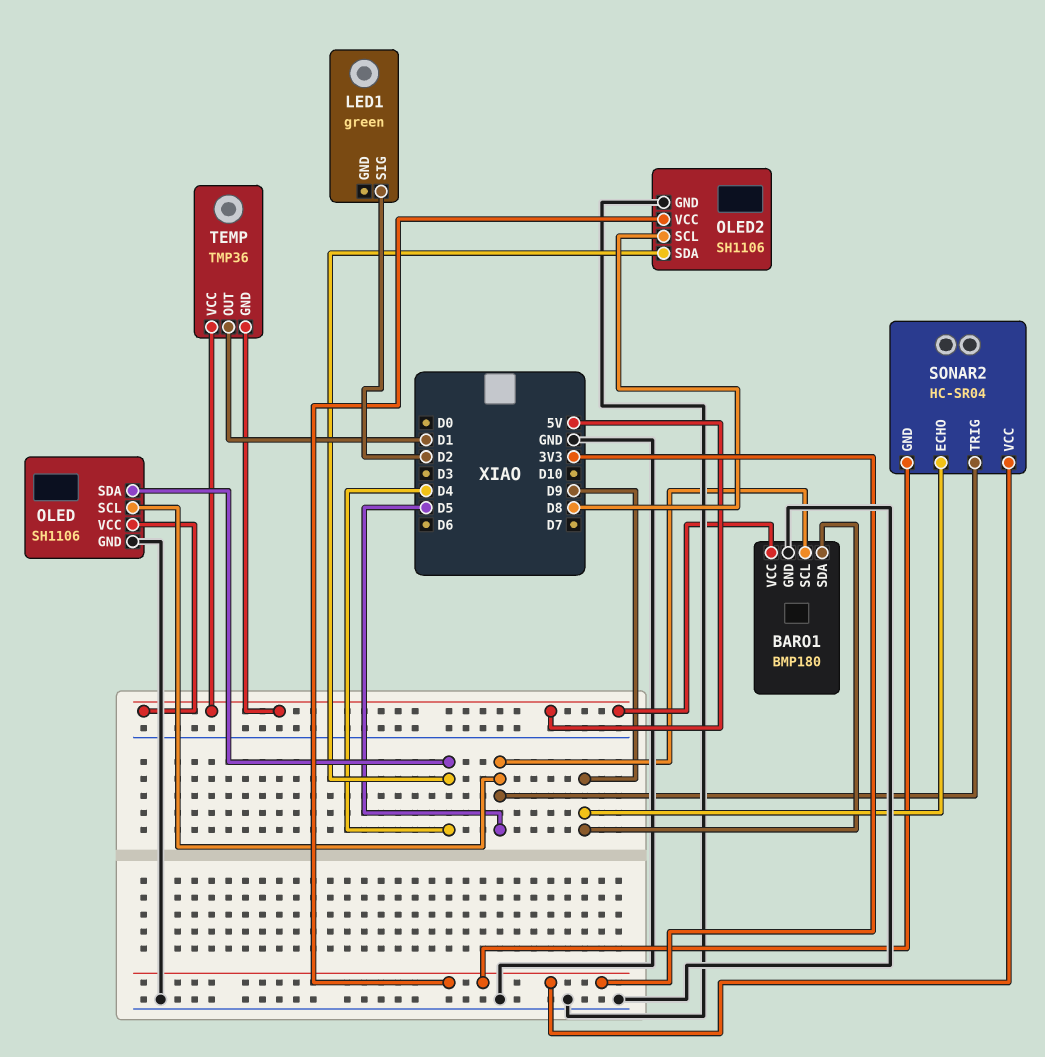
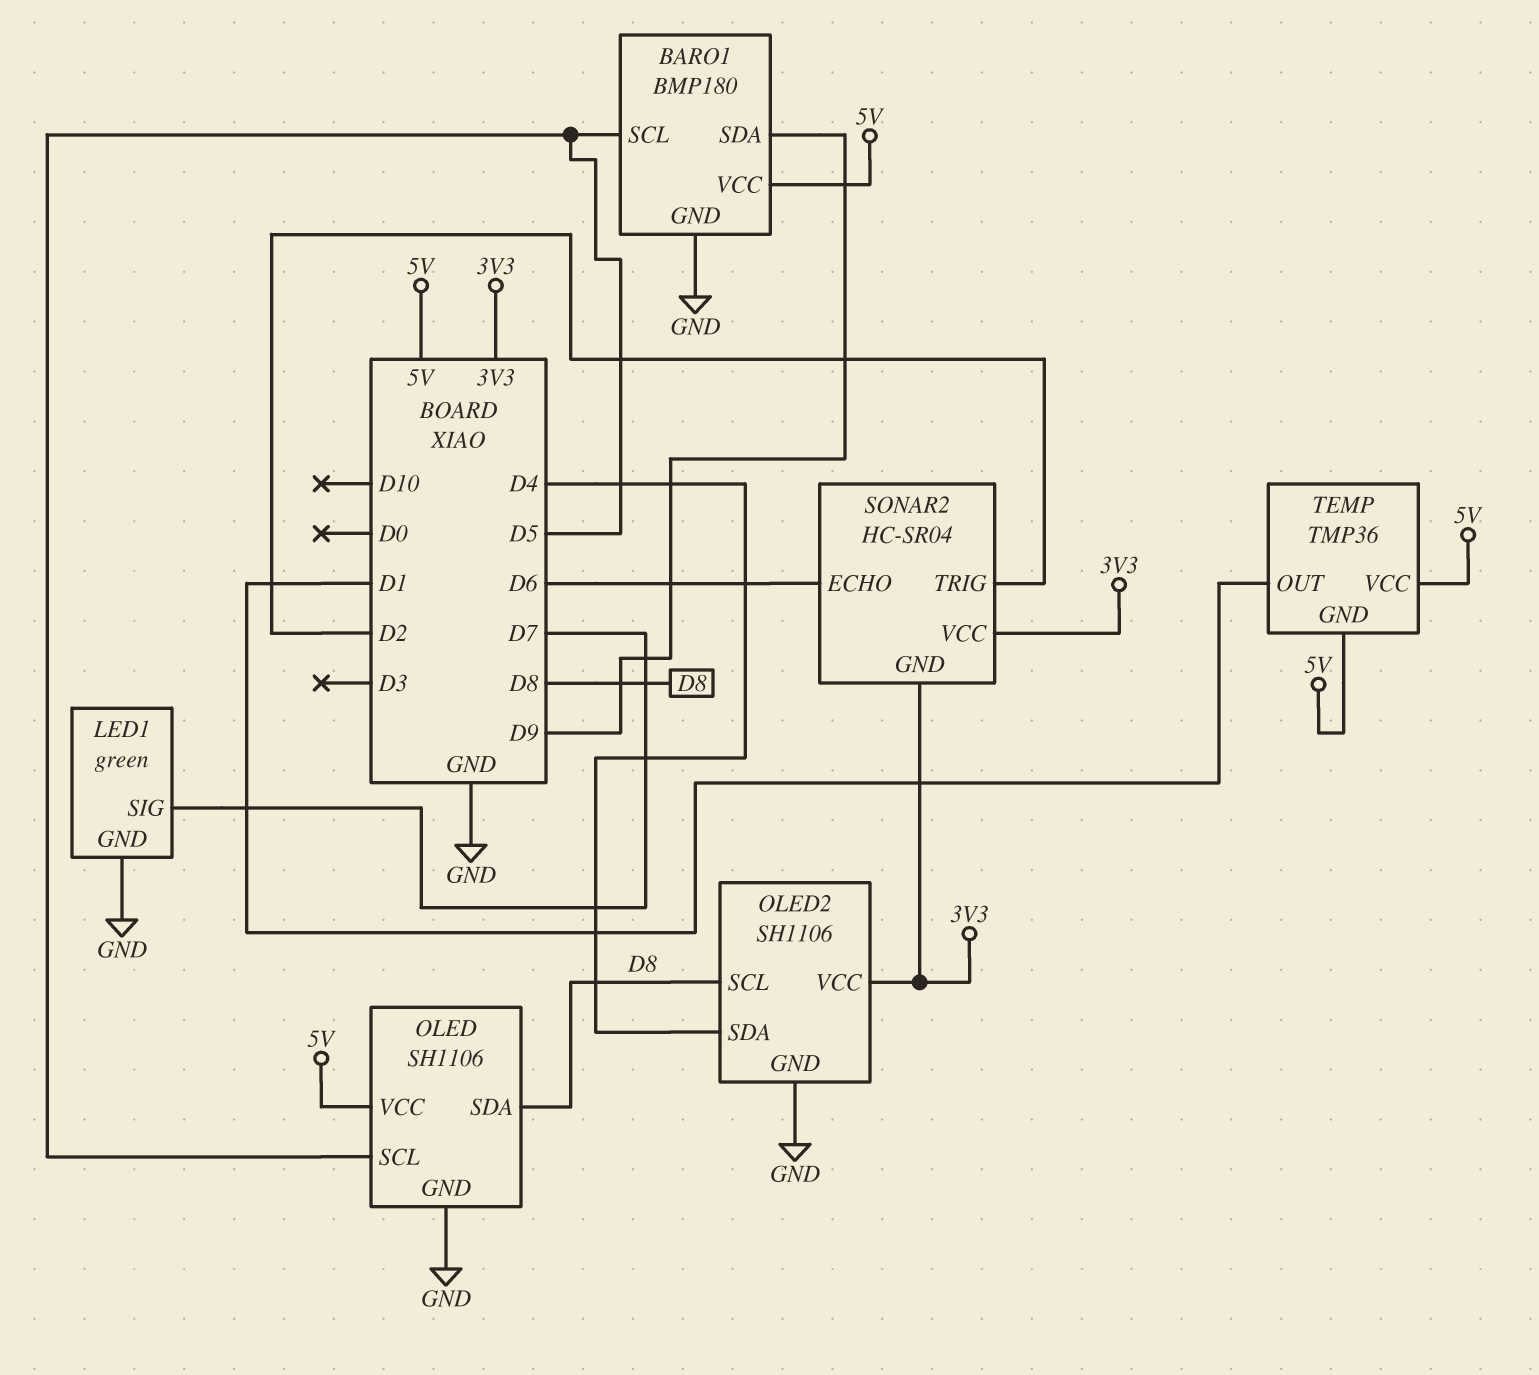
LED1 pin GND: none -> GND
LED1 pin SIG: D2 -> D7
OLED pin SDA: D4 -> D8
SONAR2 pin ECHO: D9 -> D6
SONAR2 pin TRIG: D5 -> D2

